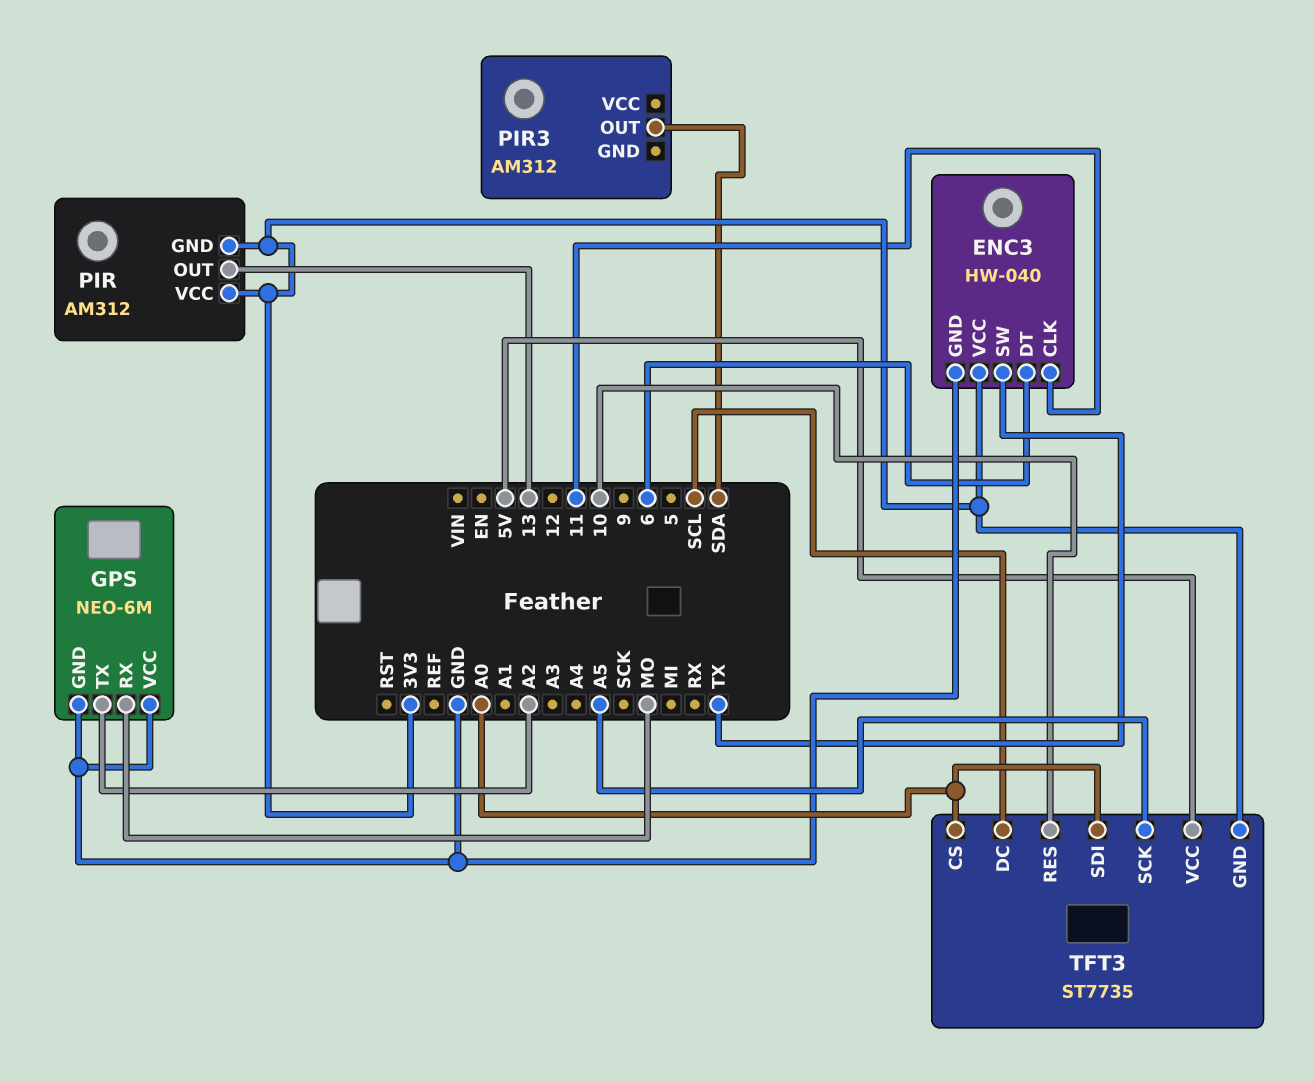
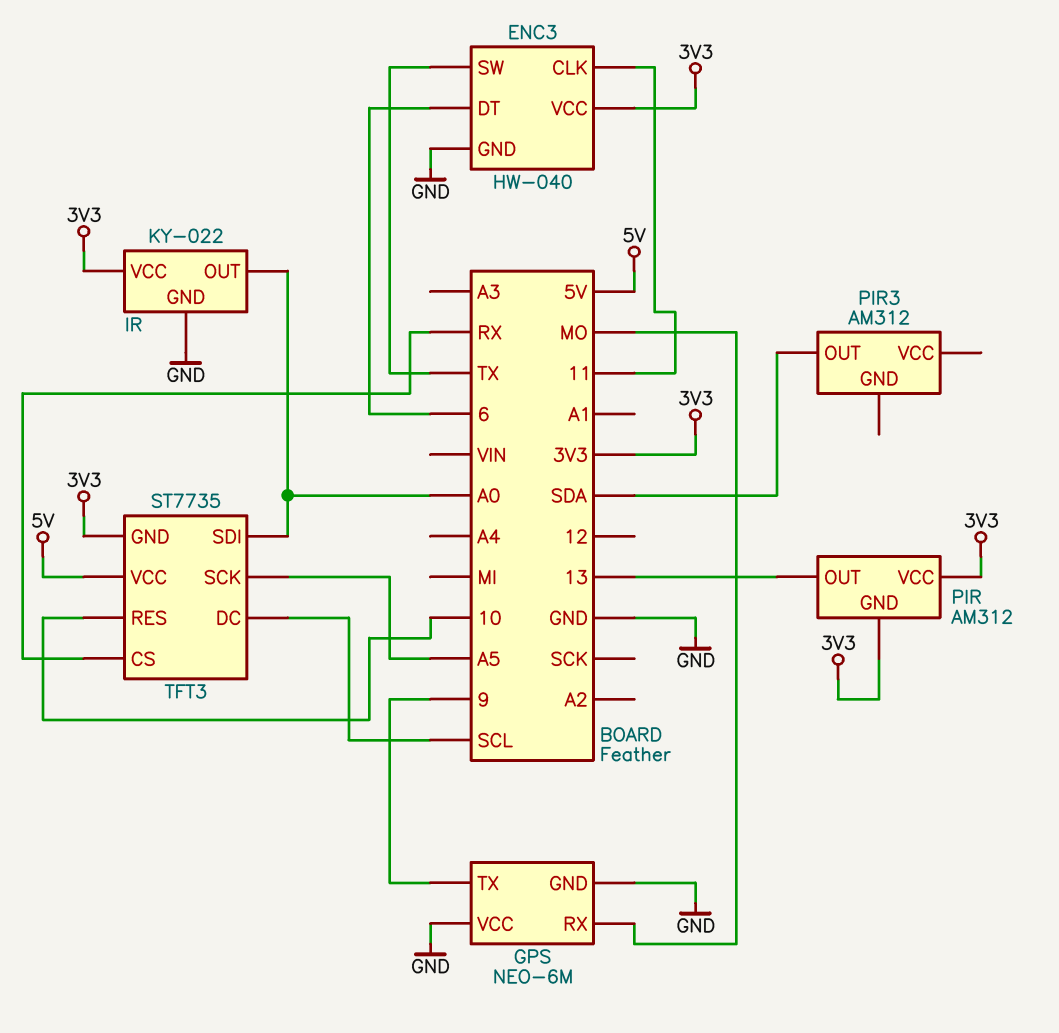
GPS pin TX: A2 -> 9
IR: none -> KY-022
IR pin GND: none -> GND
IR pin OUT: none -> A0
IR pin VCC: none -> 3V3
TFT3 pin CS: A0 -> RX

